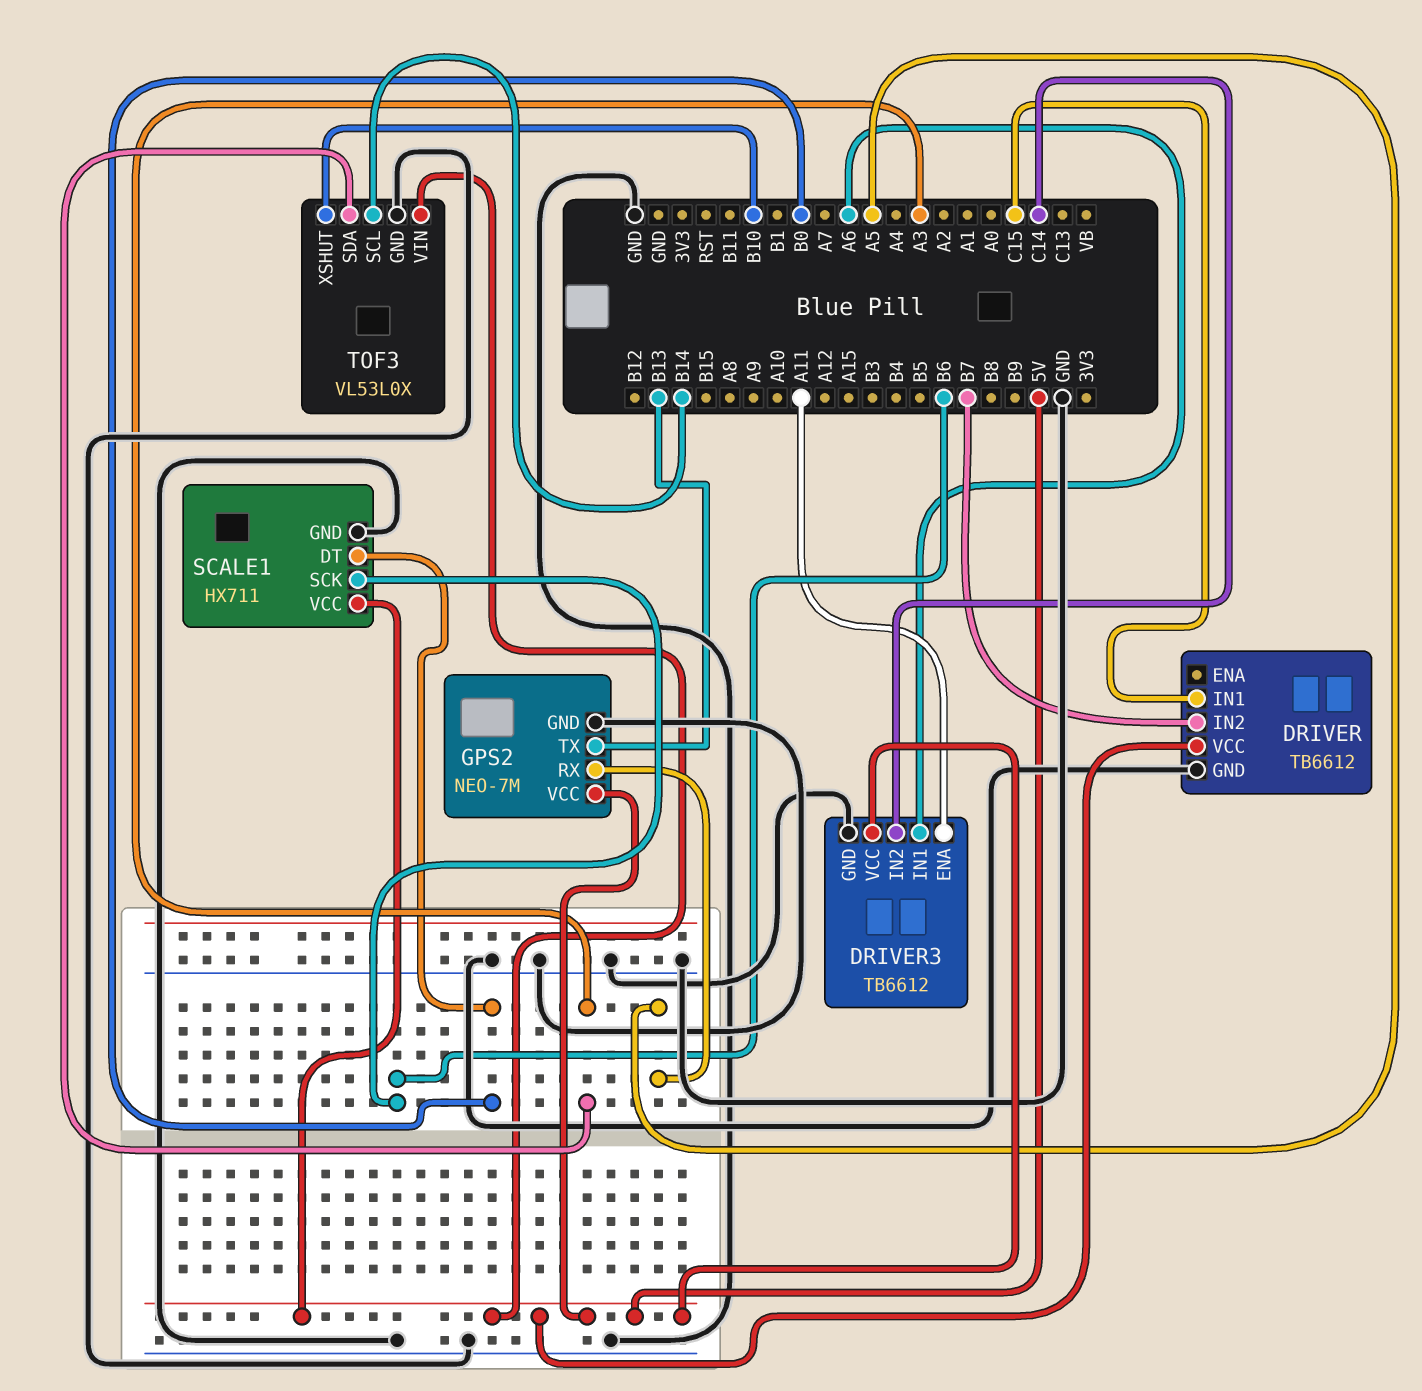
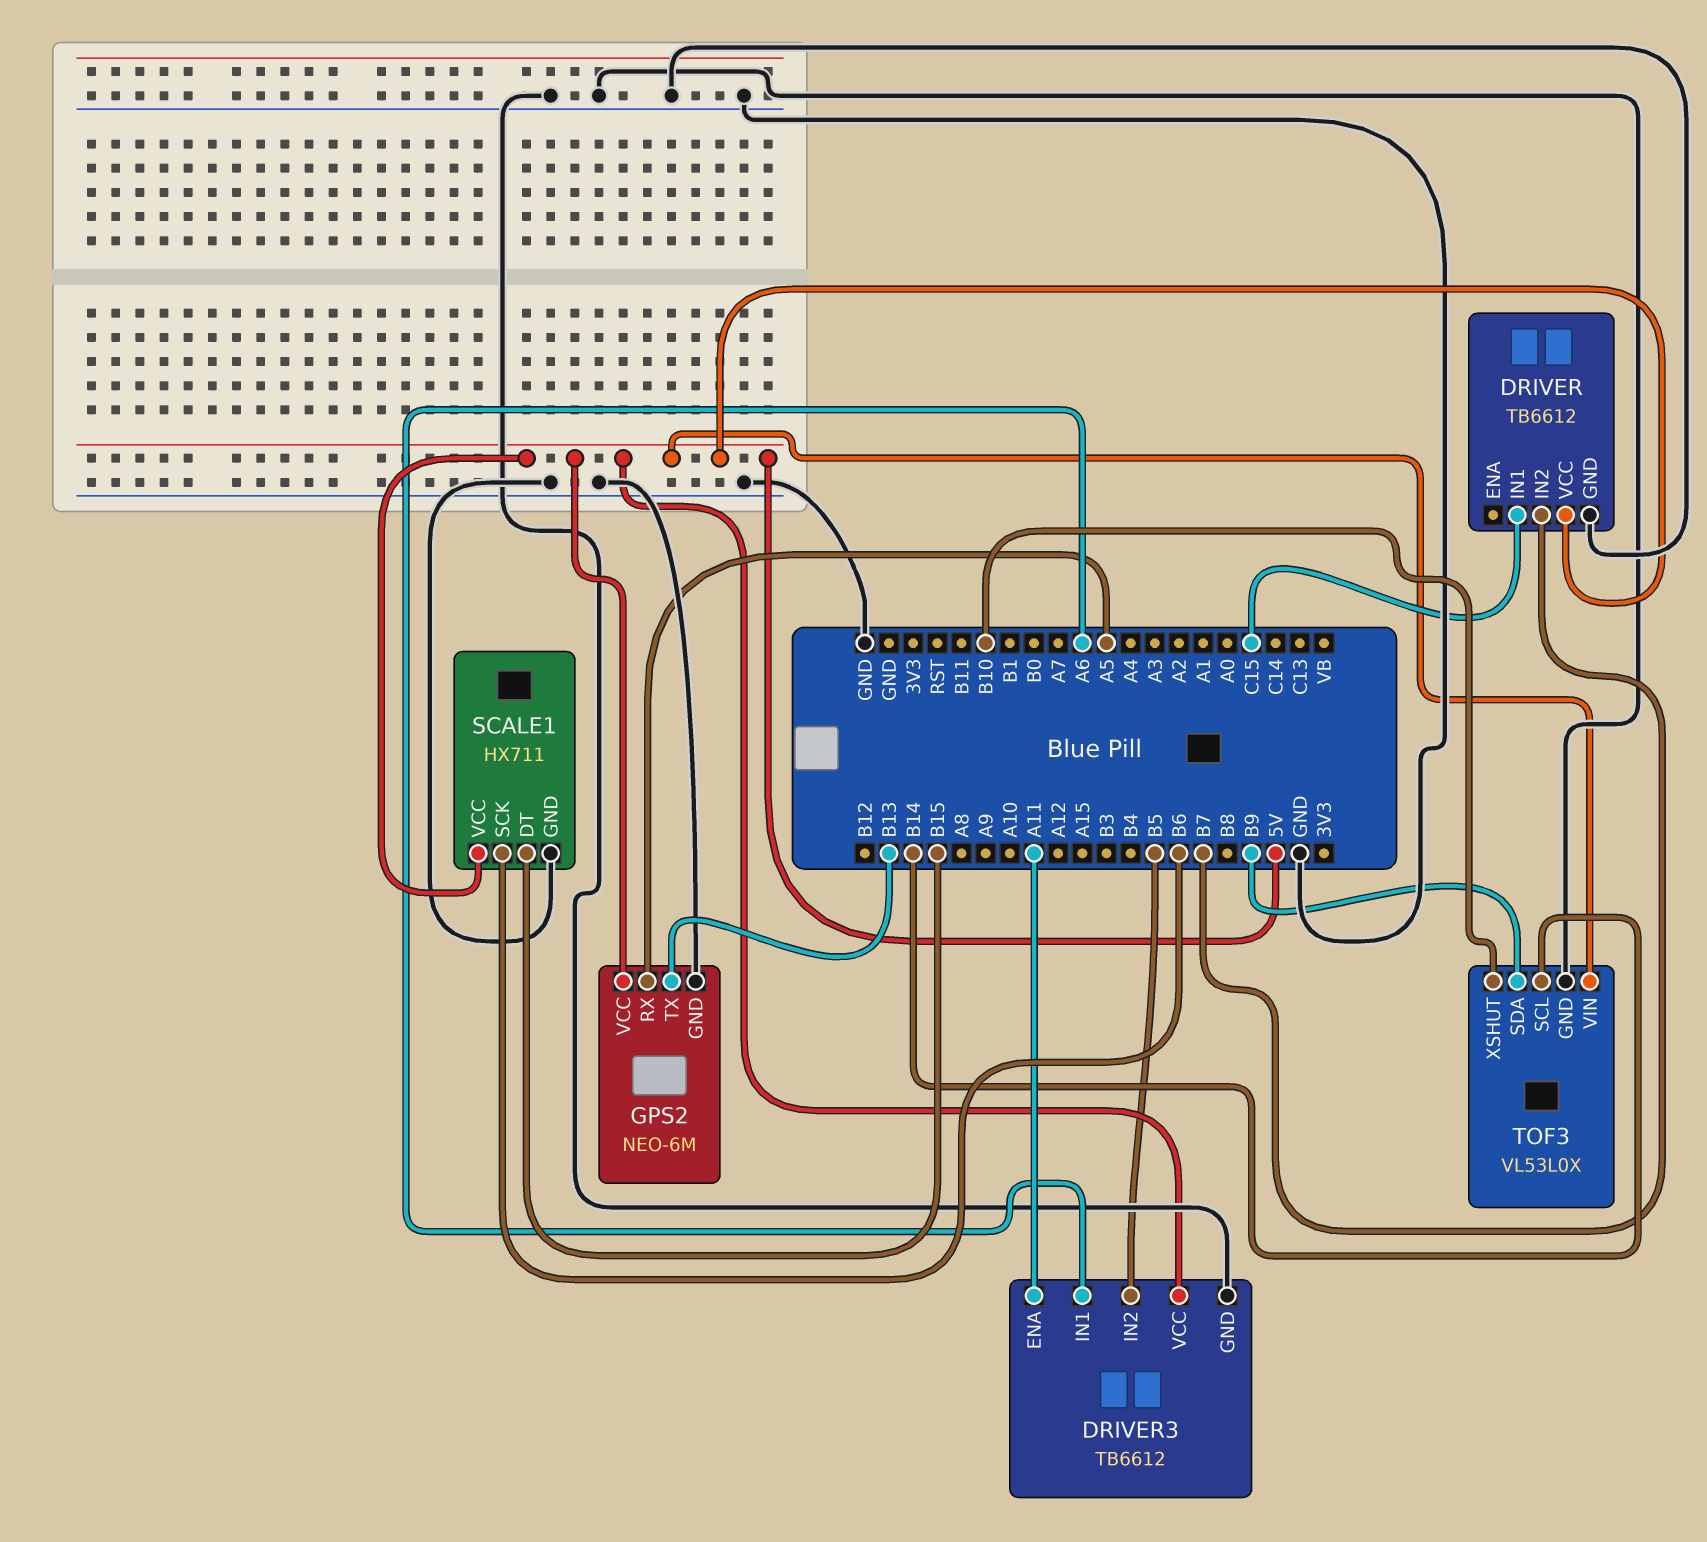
DRIVER3 pin IN2: C14 -> B5
GPS2: NEO-7M -> NEO-6M
SCALE1 pin DT: B0 -> B15
TOF3 pin SDA: A3 -> B9

